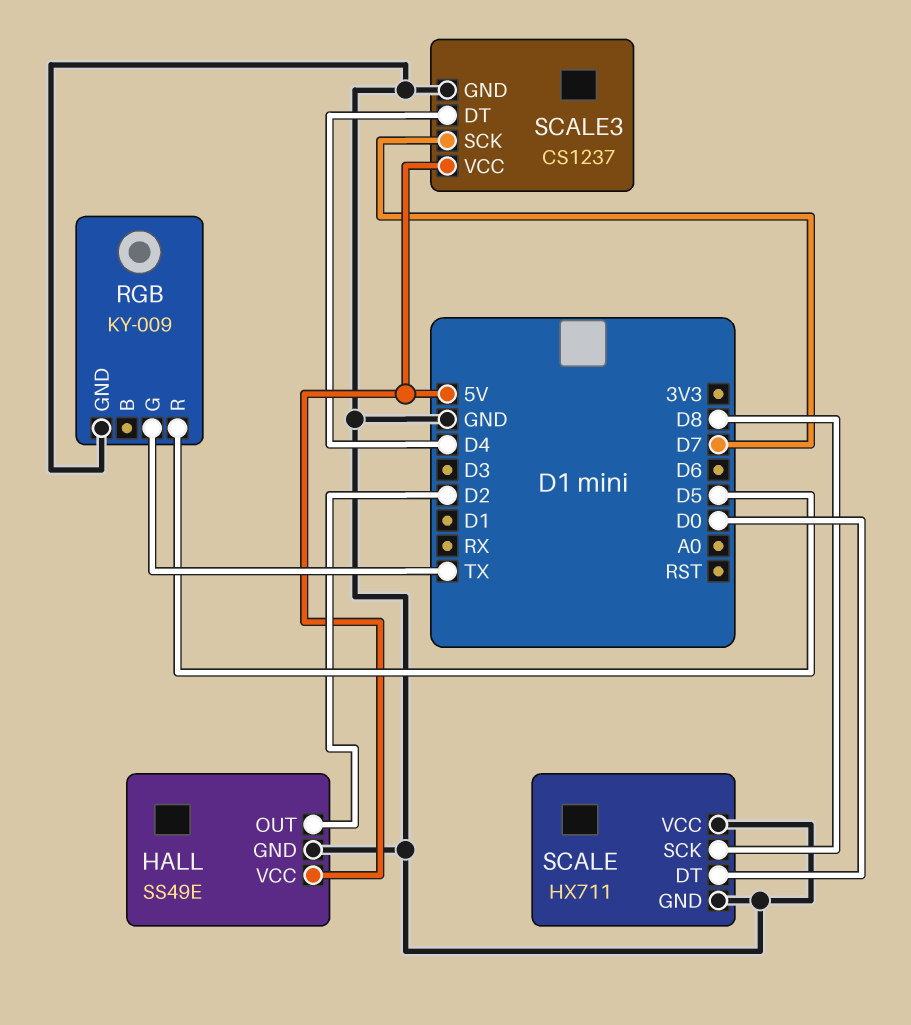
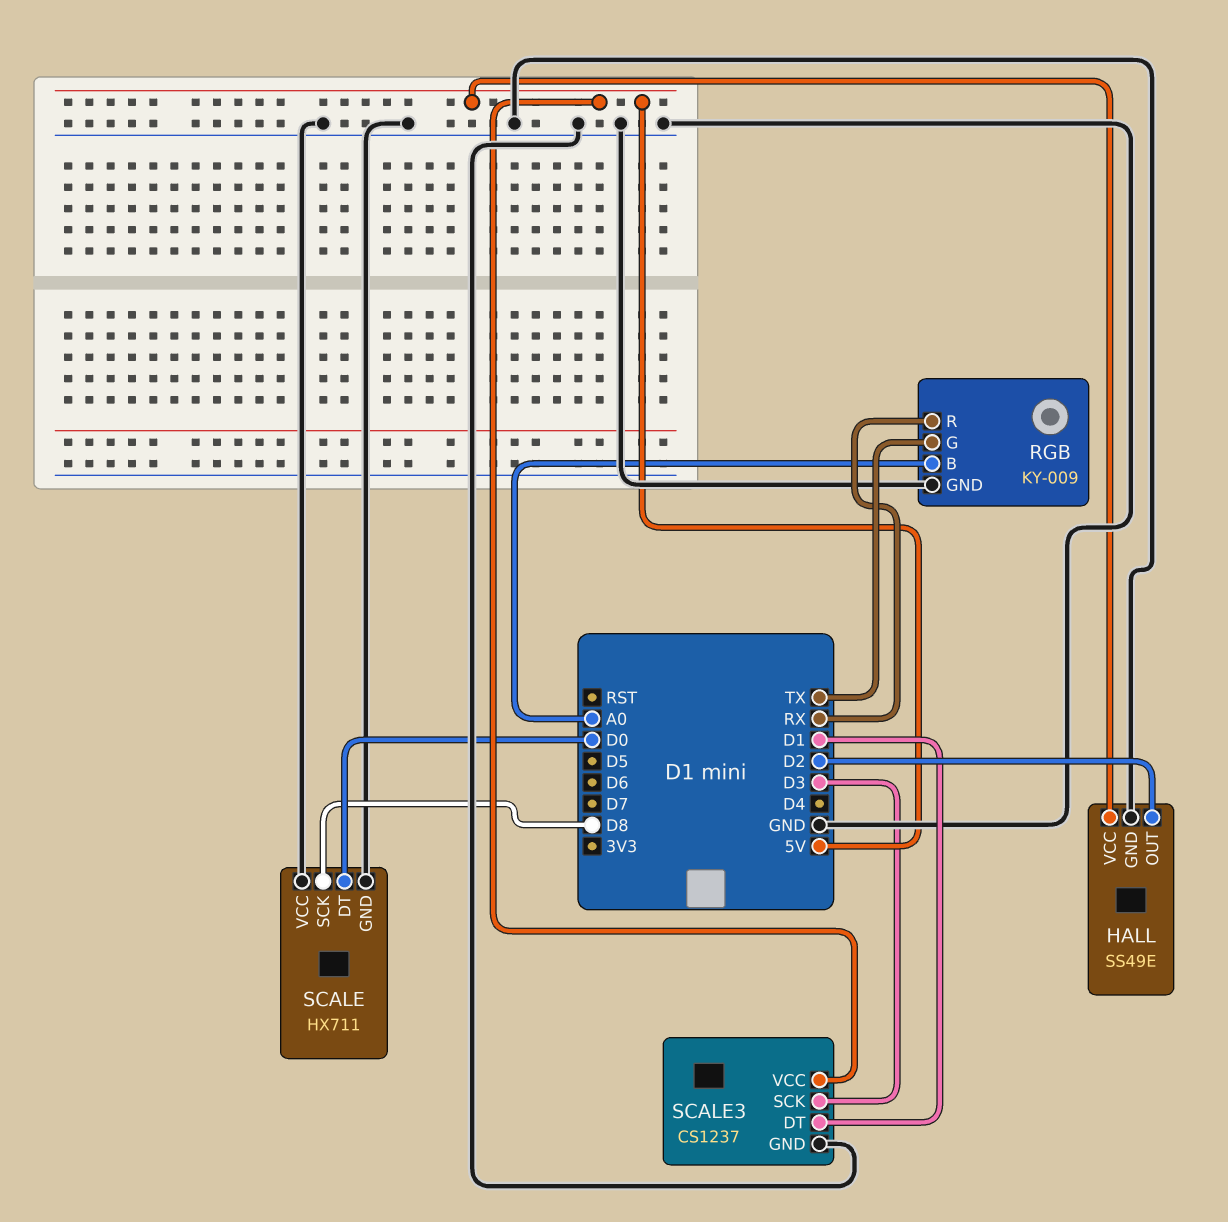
RGB pin B: none -> A0
RGB pin R: D5 -> RX
SCALE3 pin DT: D4 -> D1
SCALE3 pin SCK: D7 -> D3

